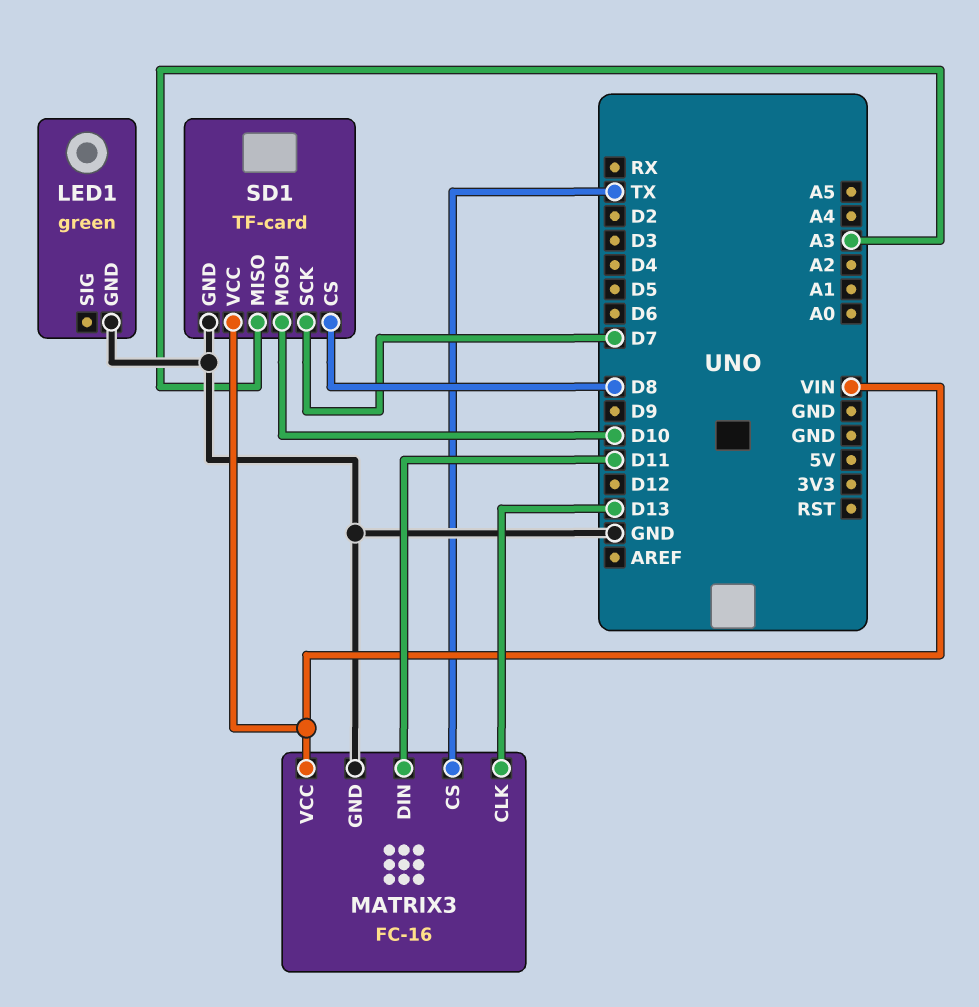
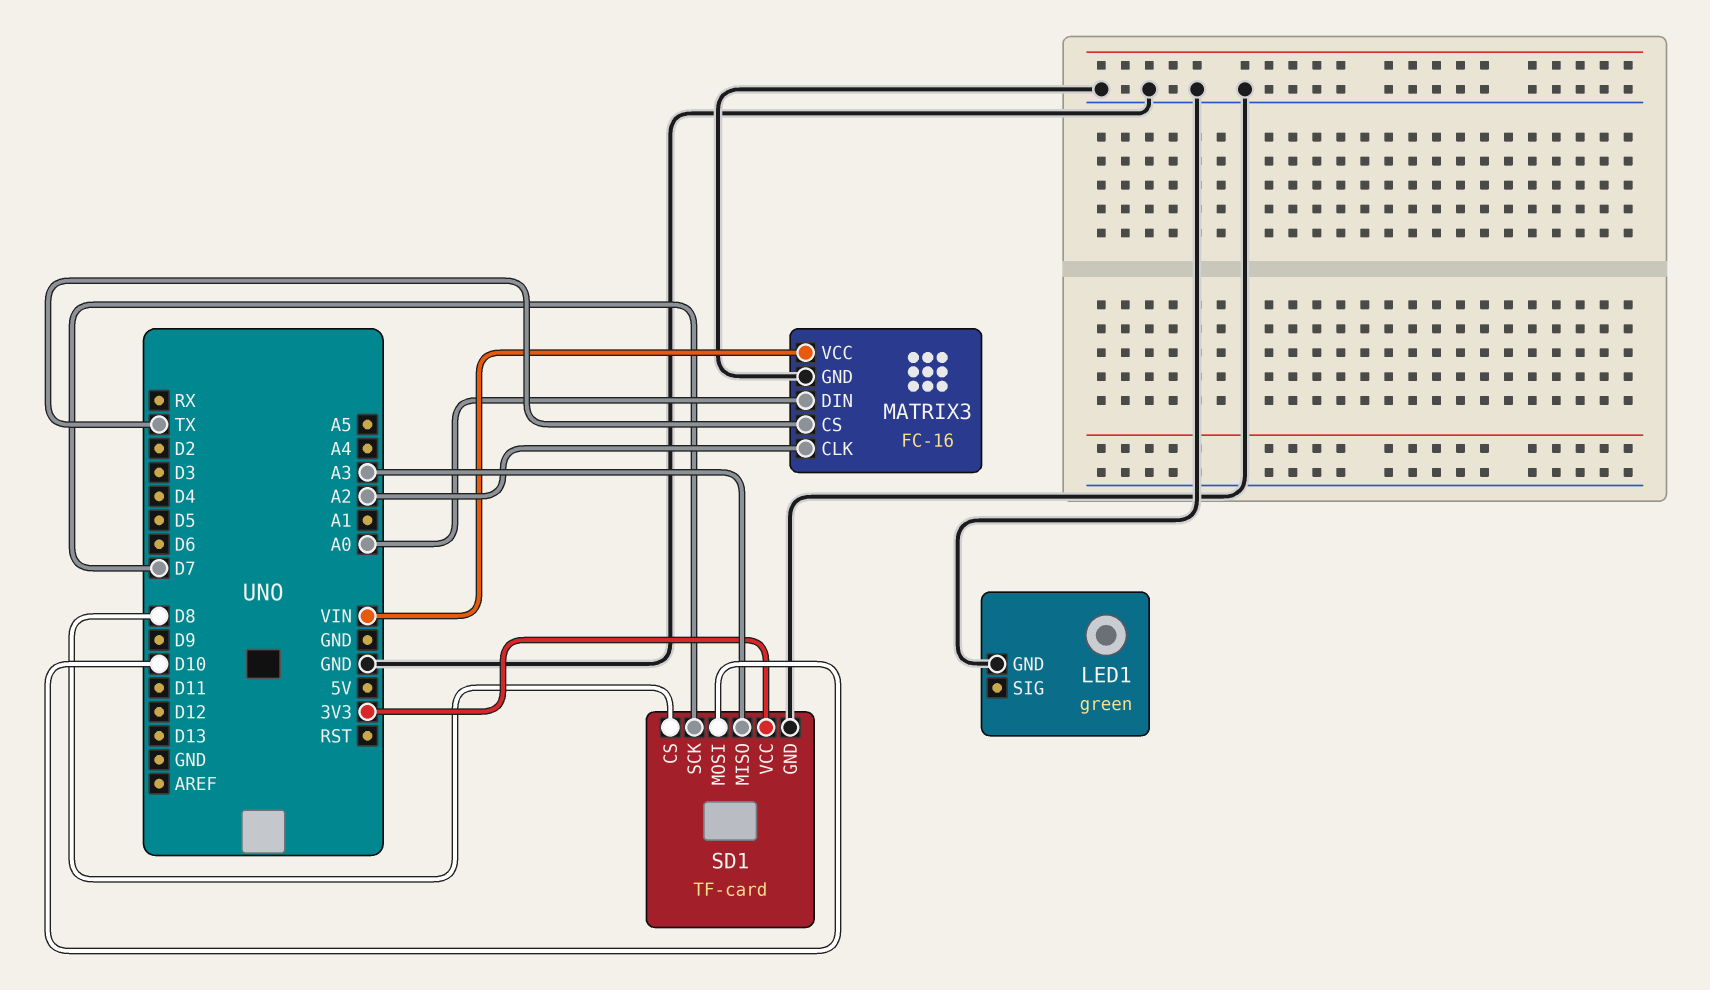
MATRIX3 pin CLK: D13 -> A2
MATRIX3 pin DIN: D11 -> A0
SD1 pin VCC: VIN -> 3V3

